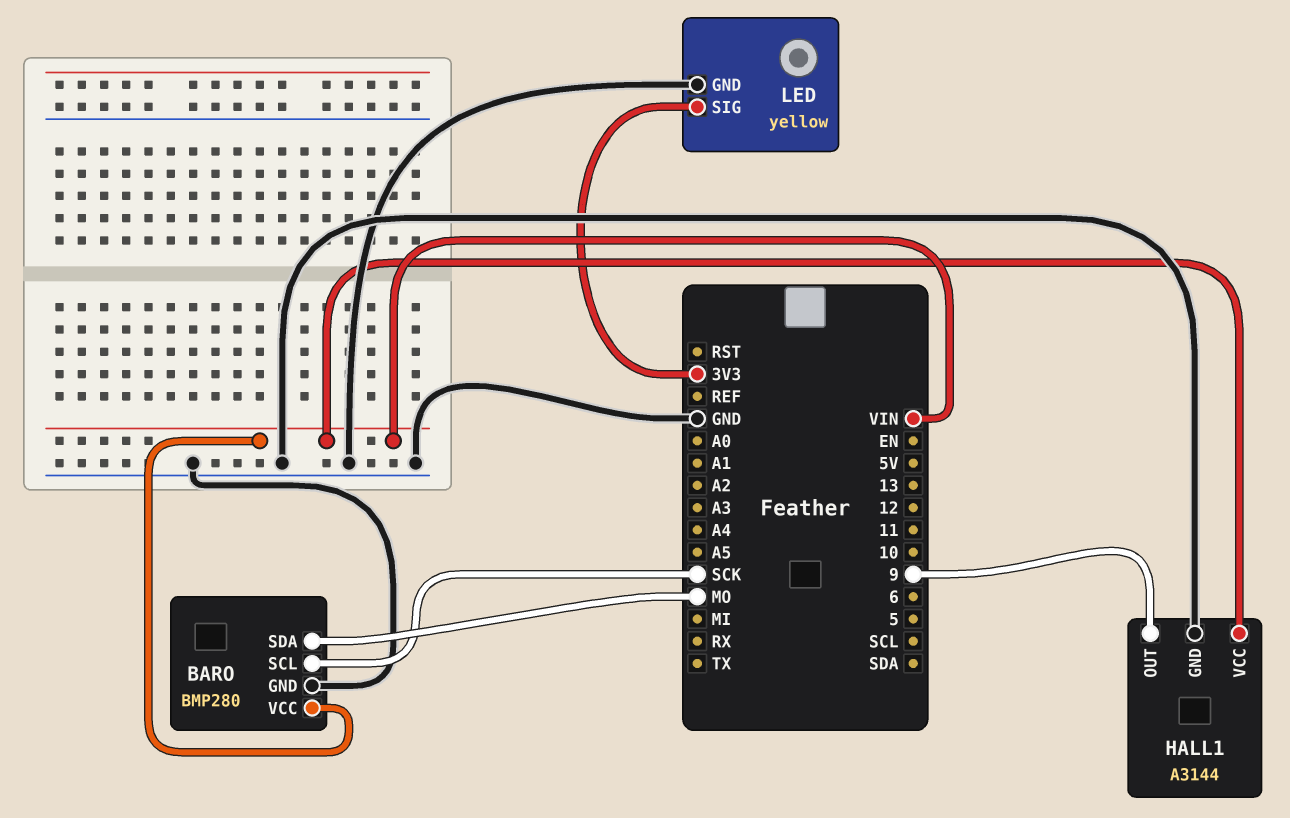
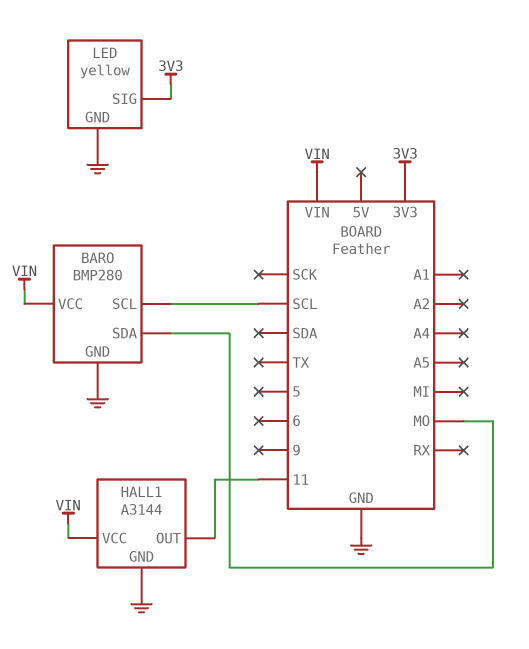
BARO pin SCL: SCK -> SCL
HALL1 pin OUT: 9 -> 11

